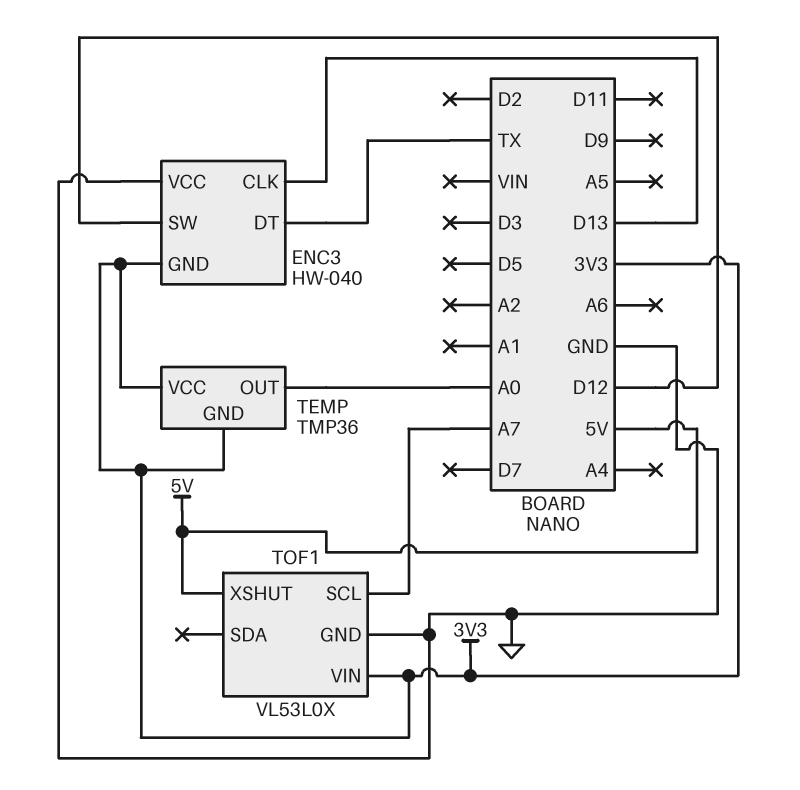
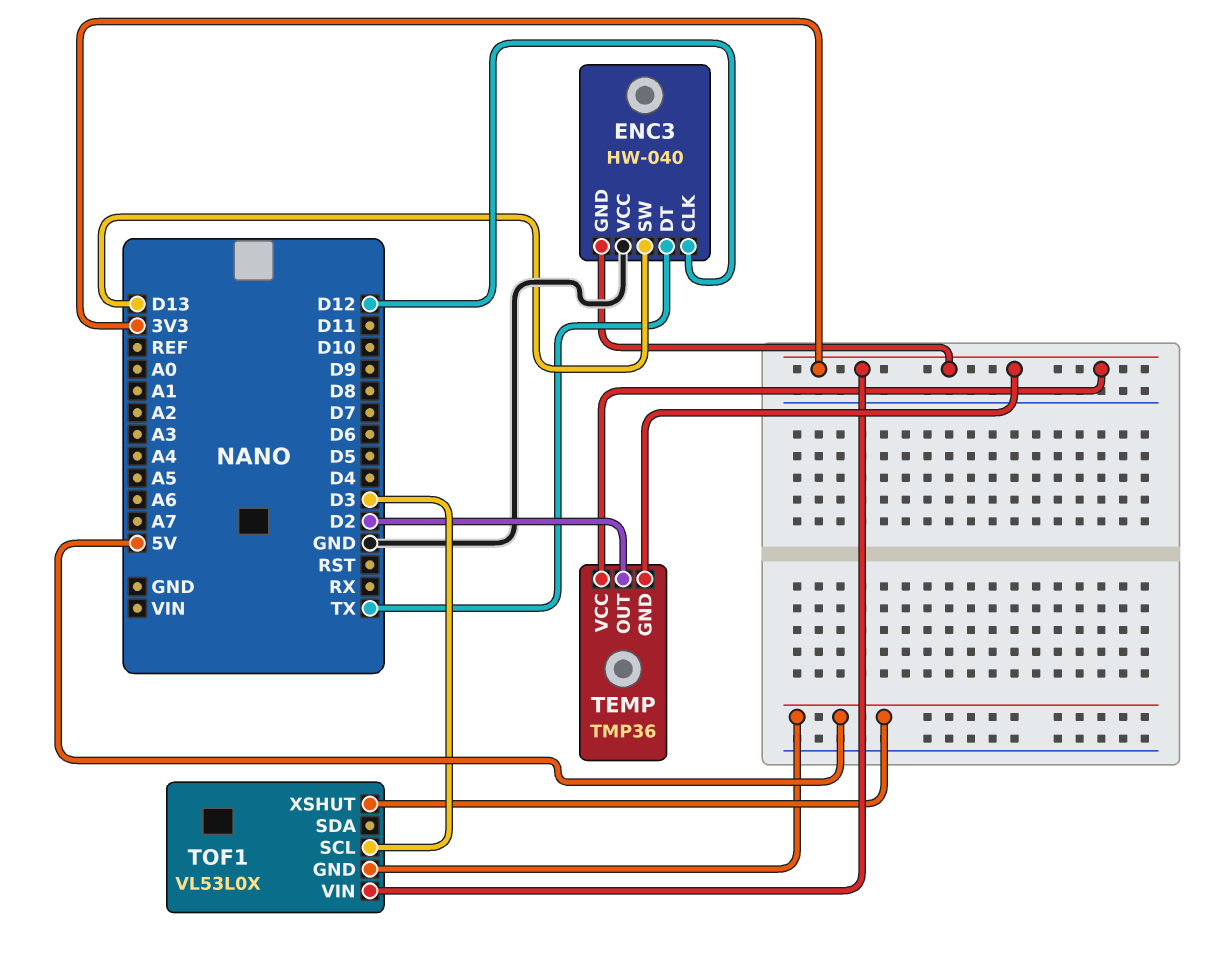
ENC3 pin CLK: D13 -> D12
ENC3 pin SW: D12 -> D13
TEMP pin OUT: A0 -> D2
TOF1 pin GND: GND -> 5V
TOF1 pin SCL: A7 -> D3

